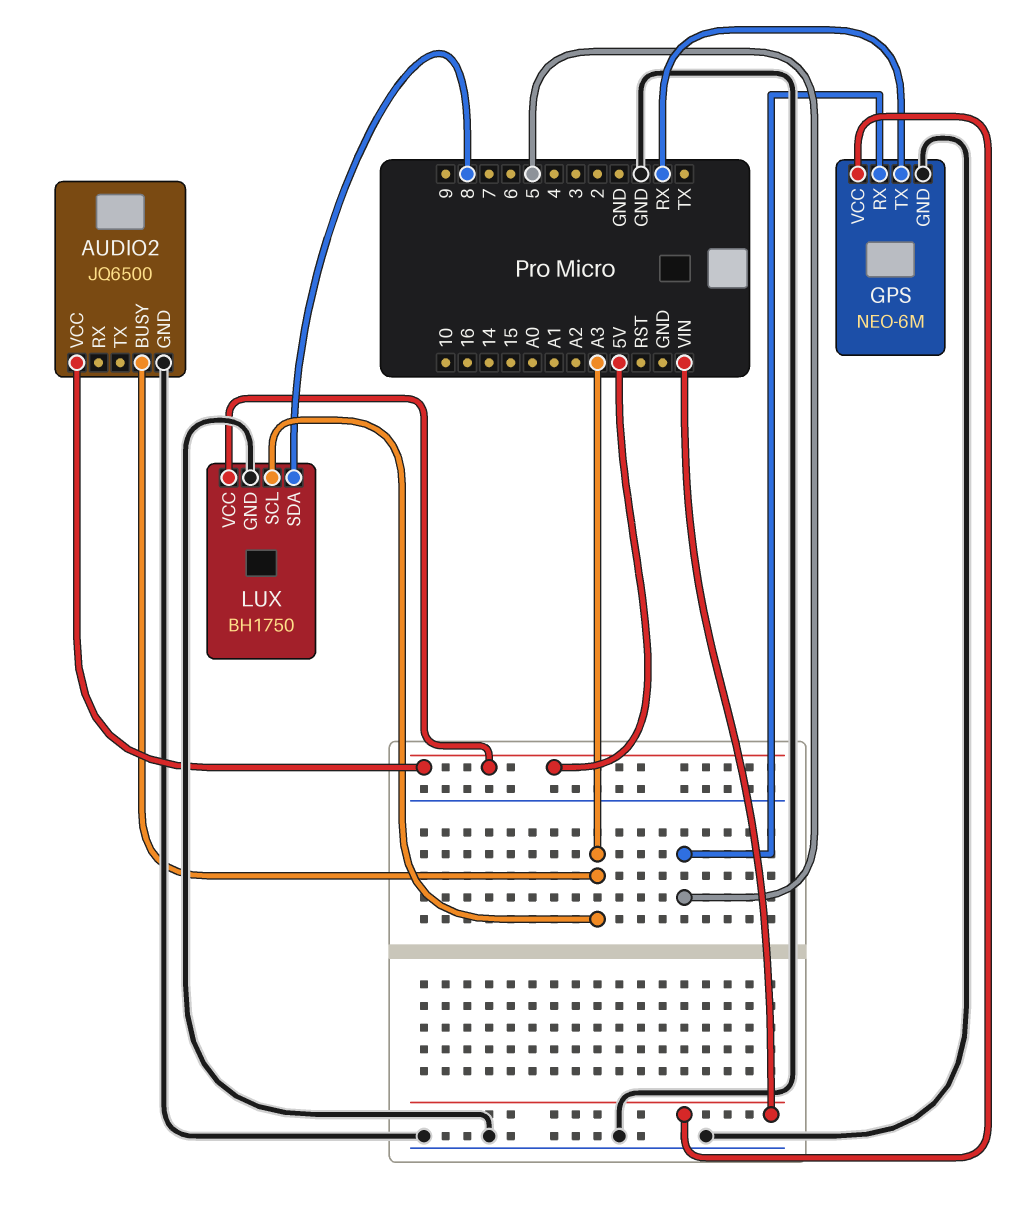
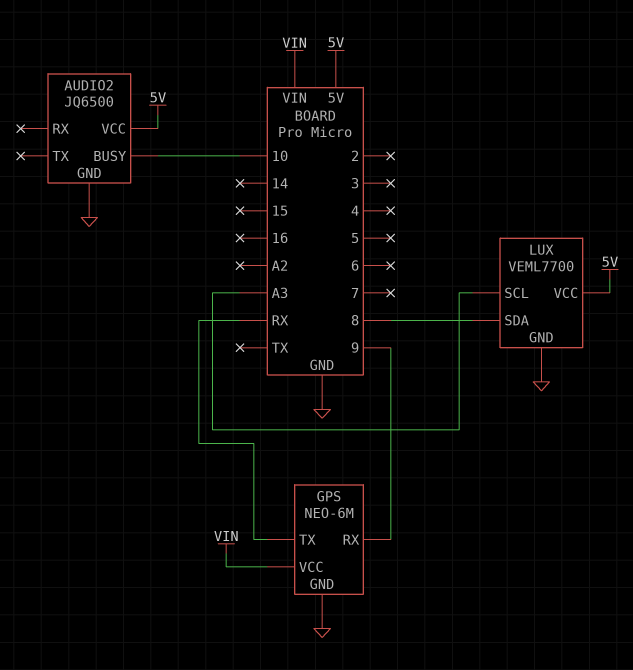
AUDIO2 pin BUSY: A3 -> 10
GPS pin RX: 5 -> 9
LUX: BH1750 -> VEML7700

